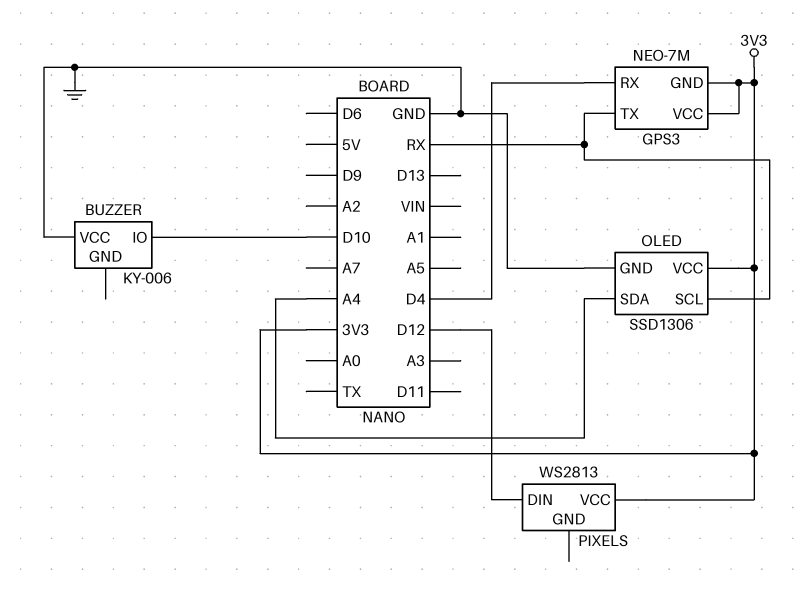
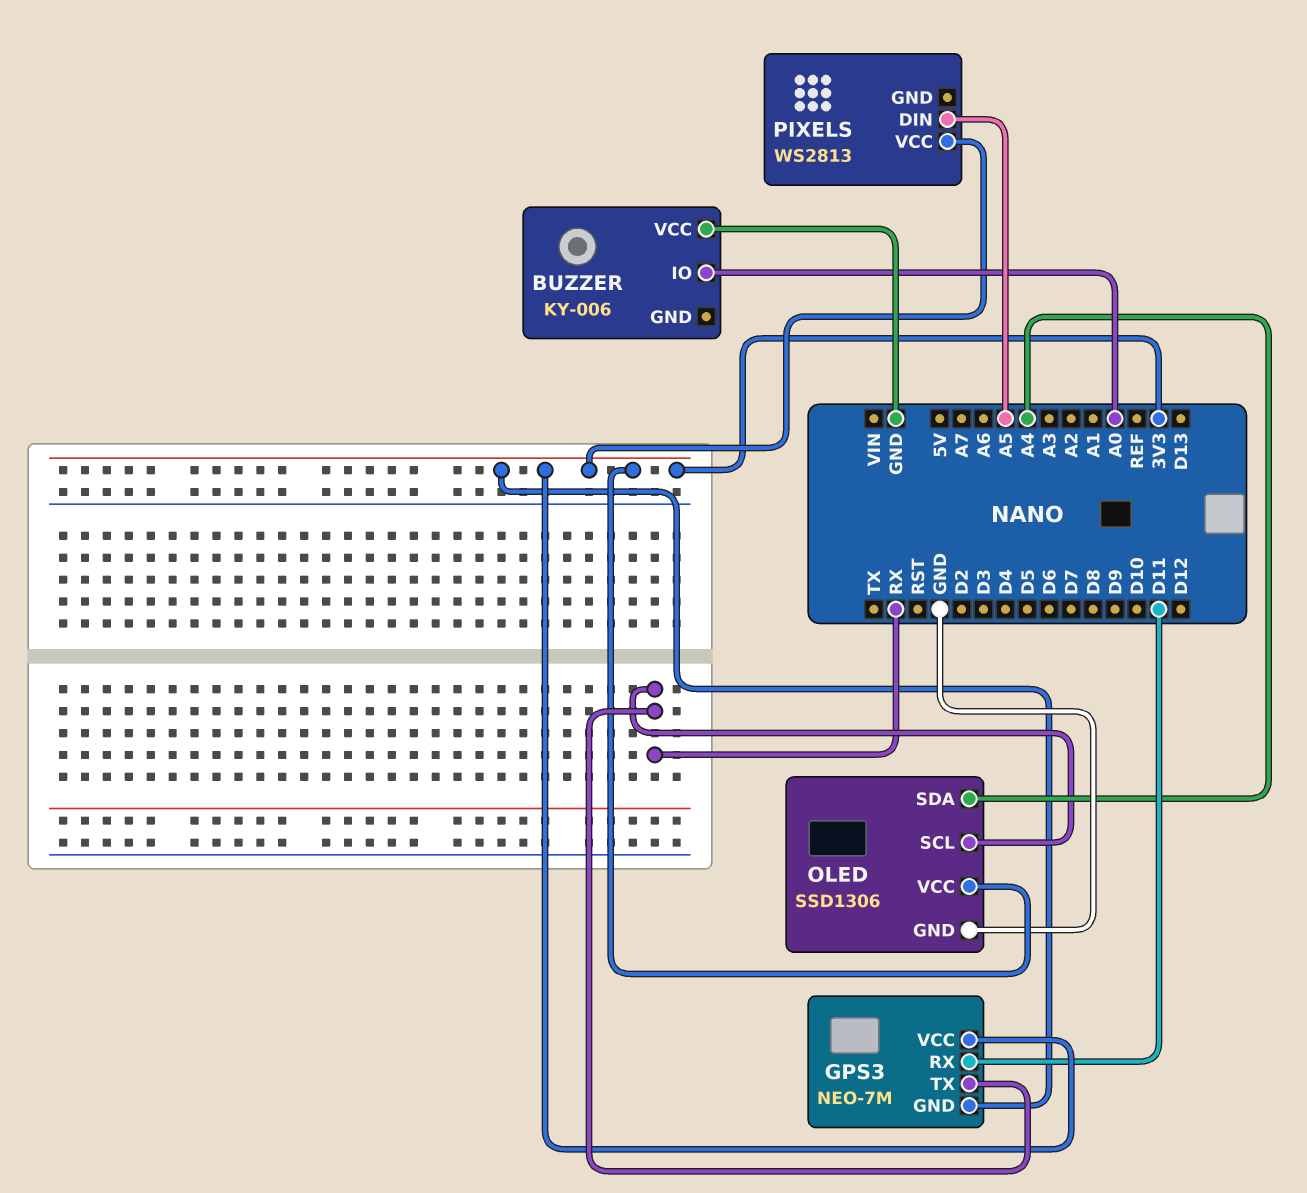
BUZZER pin IO: D10 -> A0
GPS3 pin RX: D4 -> D11
PIXELS pin DIN: D12 -> A5

